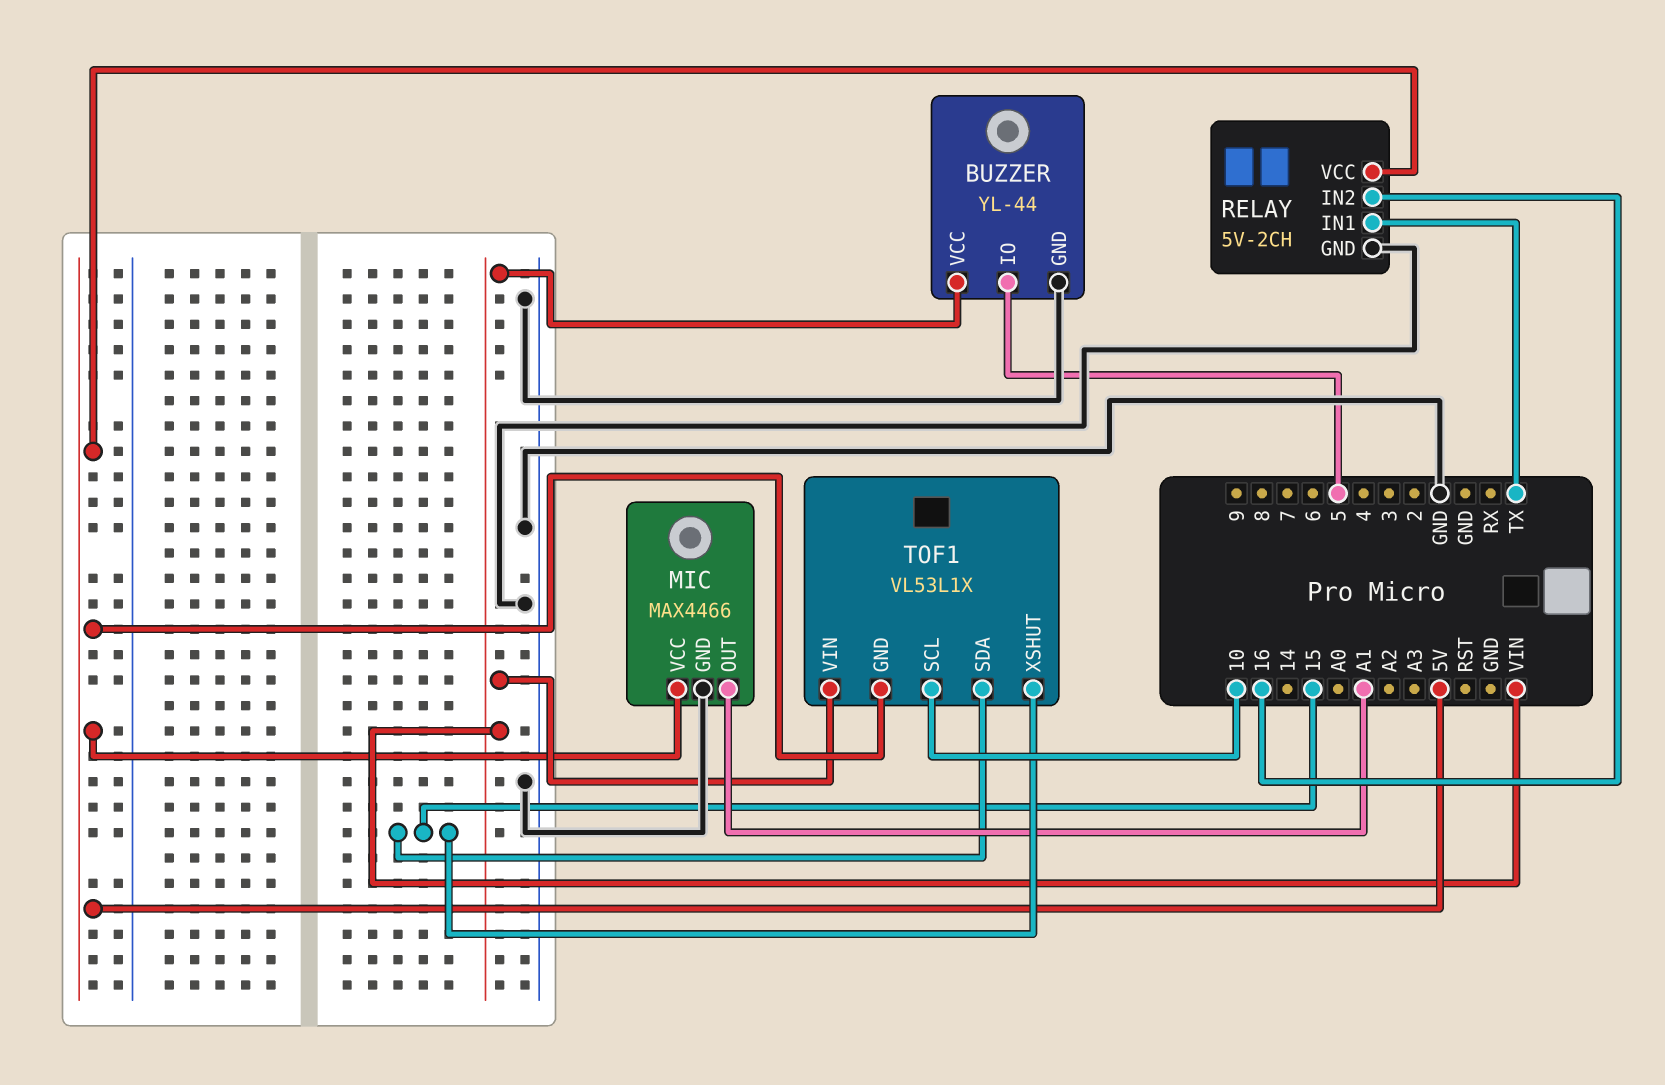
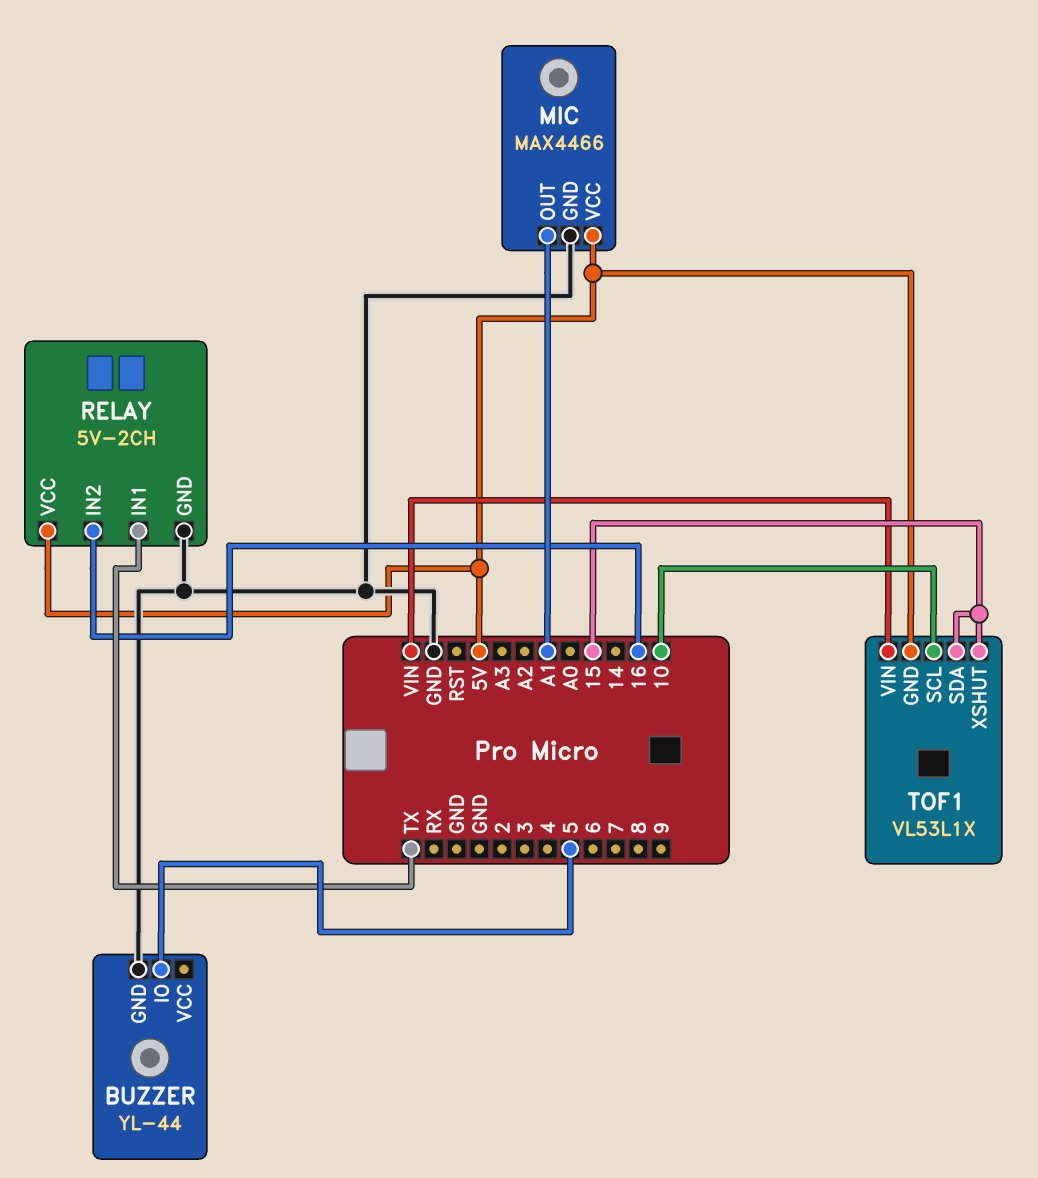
BUZZER pin VCC: VIN -> none

